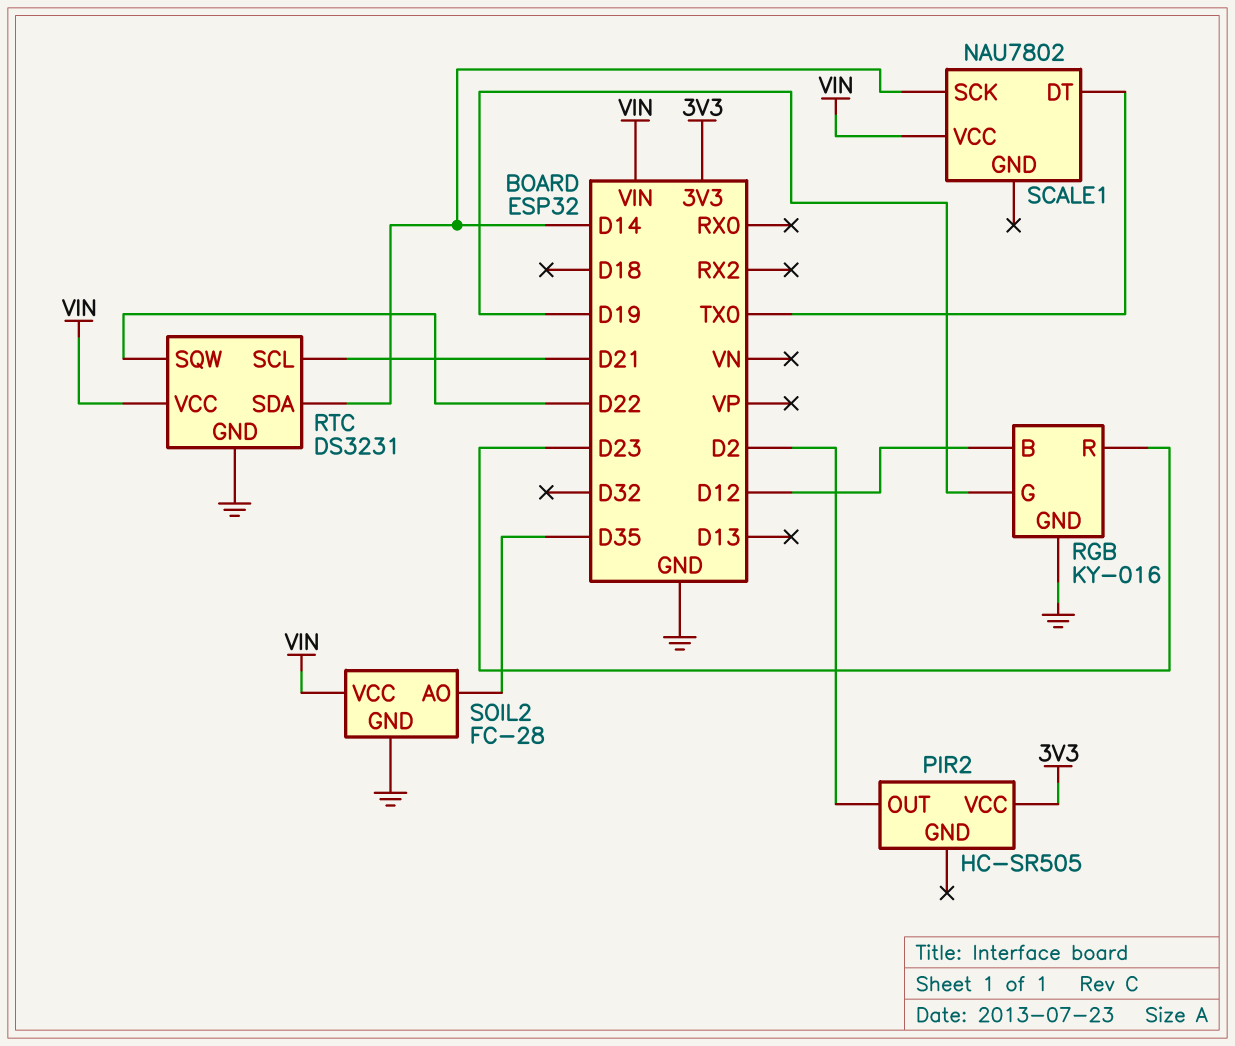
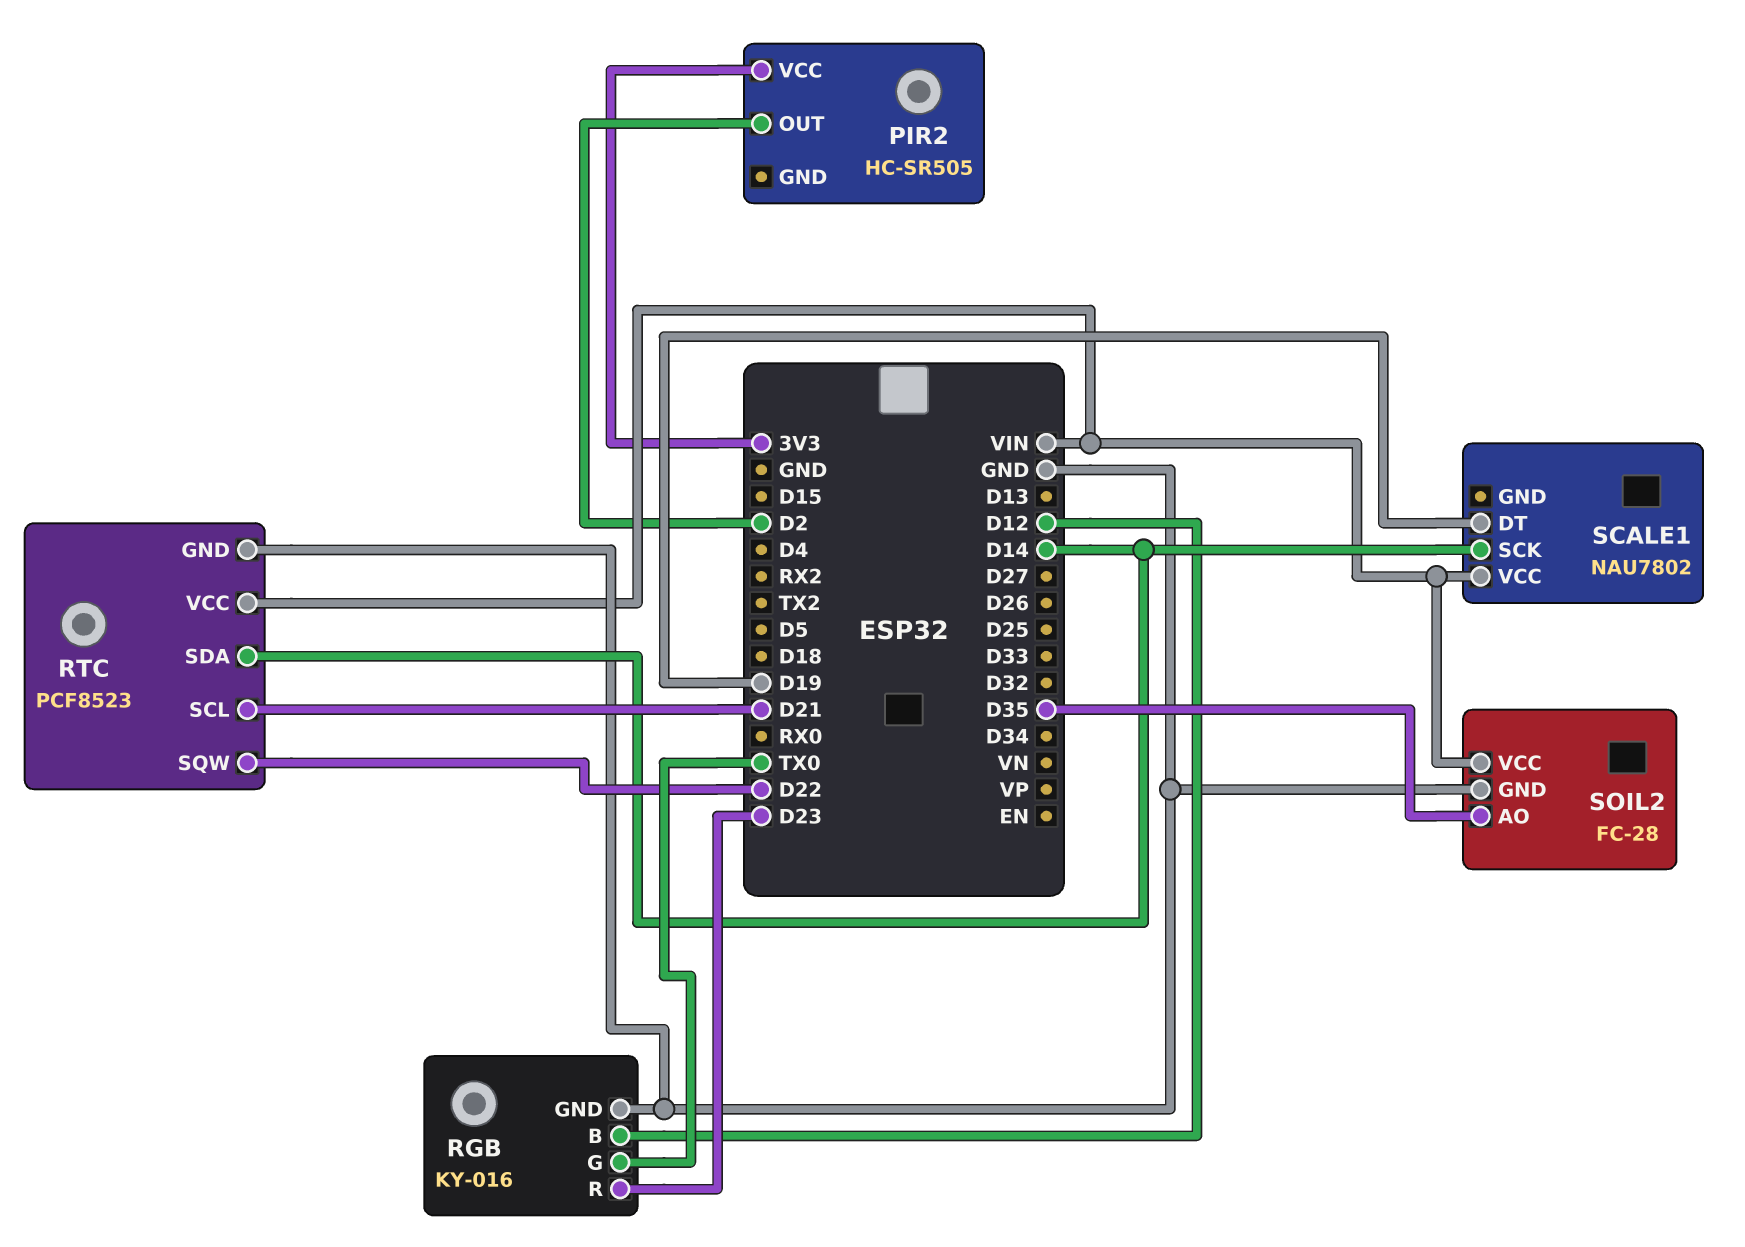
RGB pin G: D19 -> TX0
RTC: DS3231 -> PCF8523
SCALE1 pin DT: TX0 -> D19

